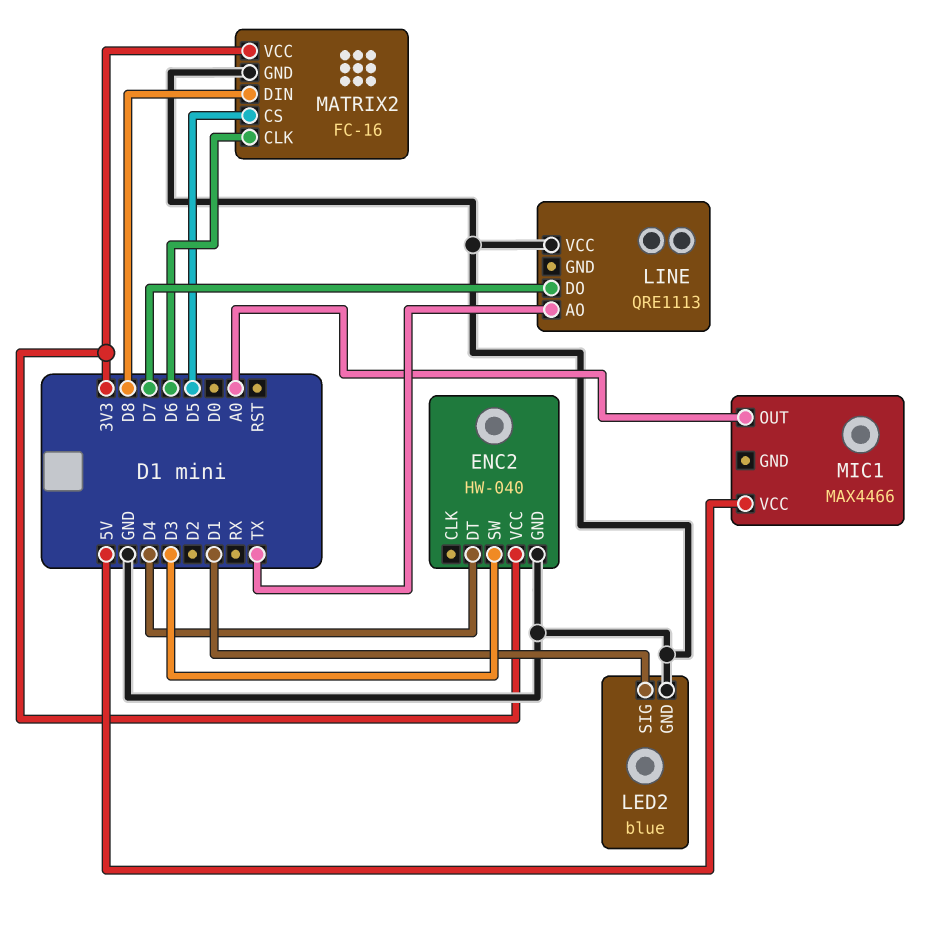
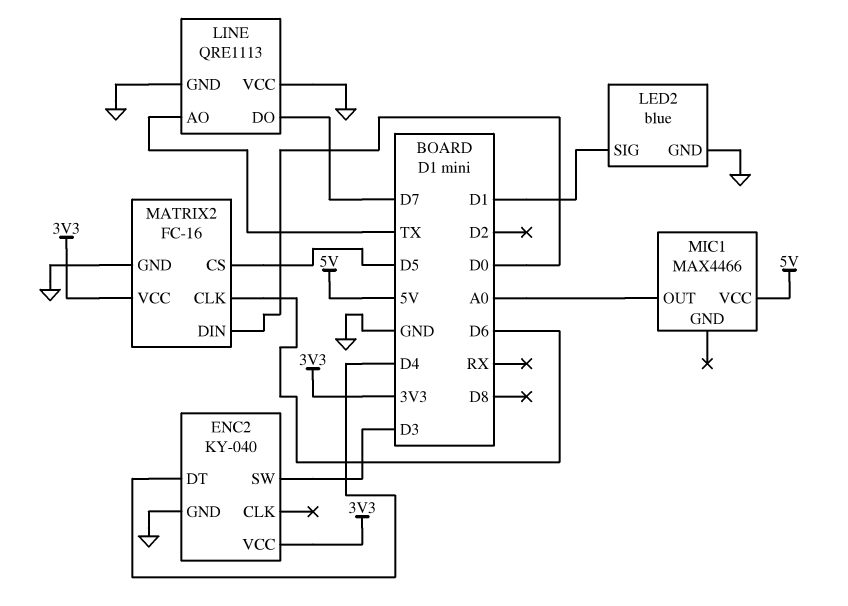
ENC2: HW-040 -> KY-040
LINE pin GND: none -> GND
MATRIX2 pin DIN: D8 -> D0

